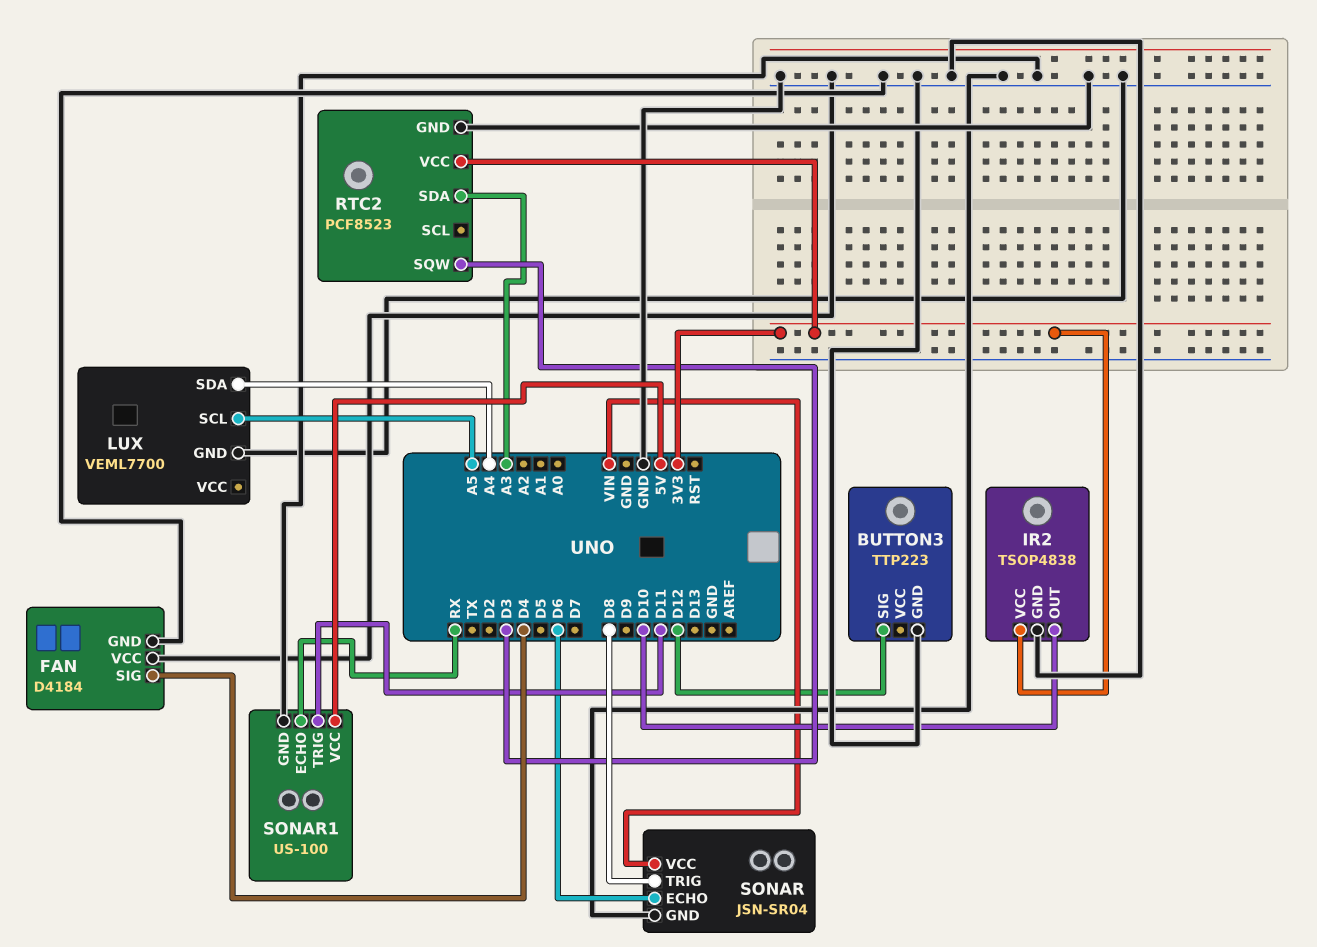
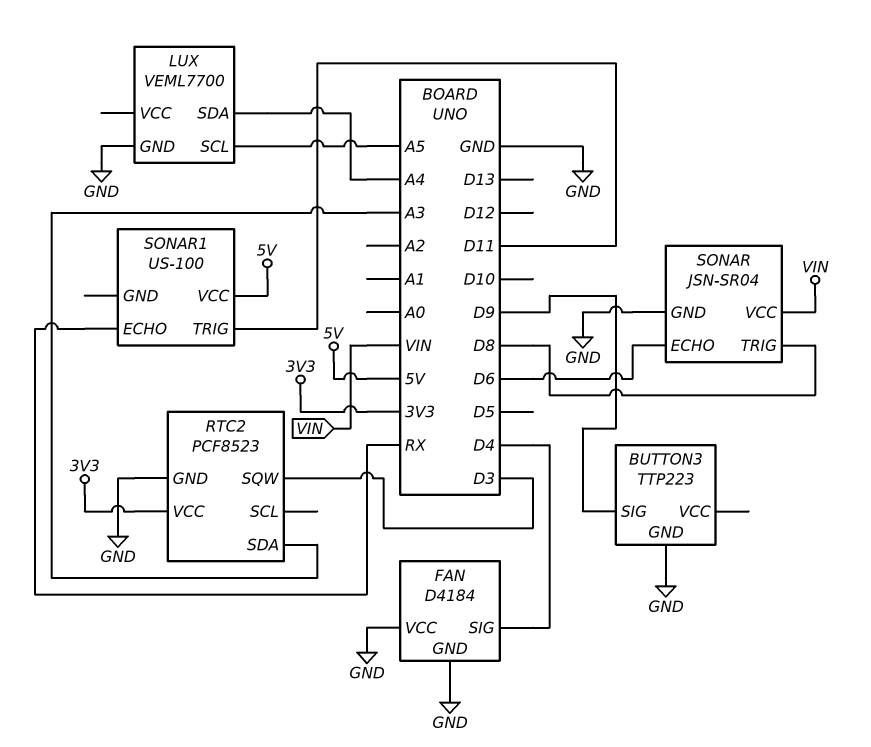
BUTTON3 pin SIG: D12 -> D9
IR2: TSOP4838 -> none
IR2 pin GND: GND -> none
IR2 pin OUT: D10 -> none
IR2 pin VCC: 3V3 -> none
SONAR1 pin GND: GND -> none

